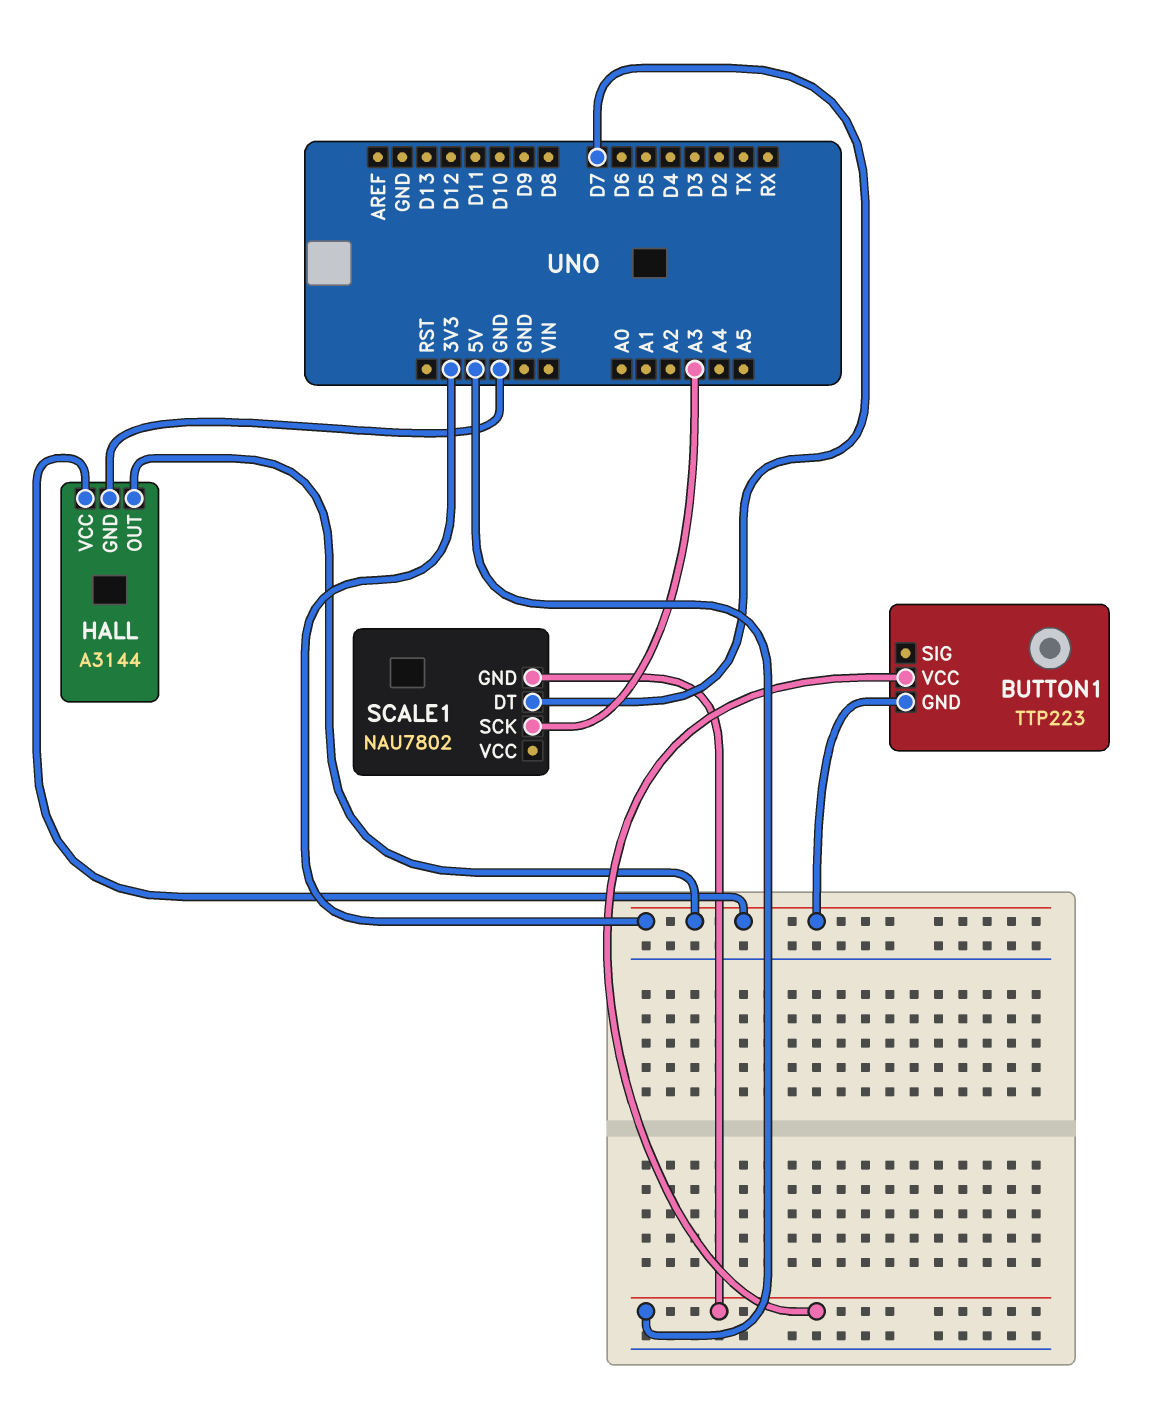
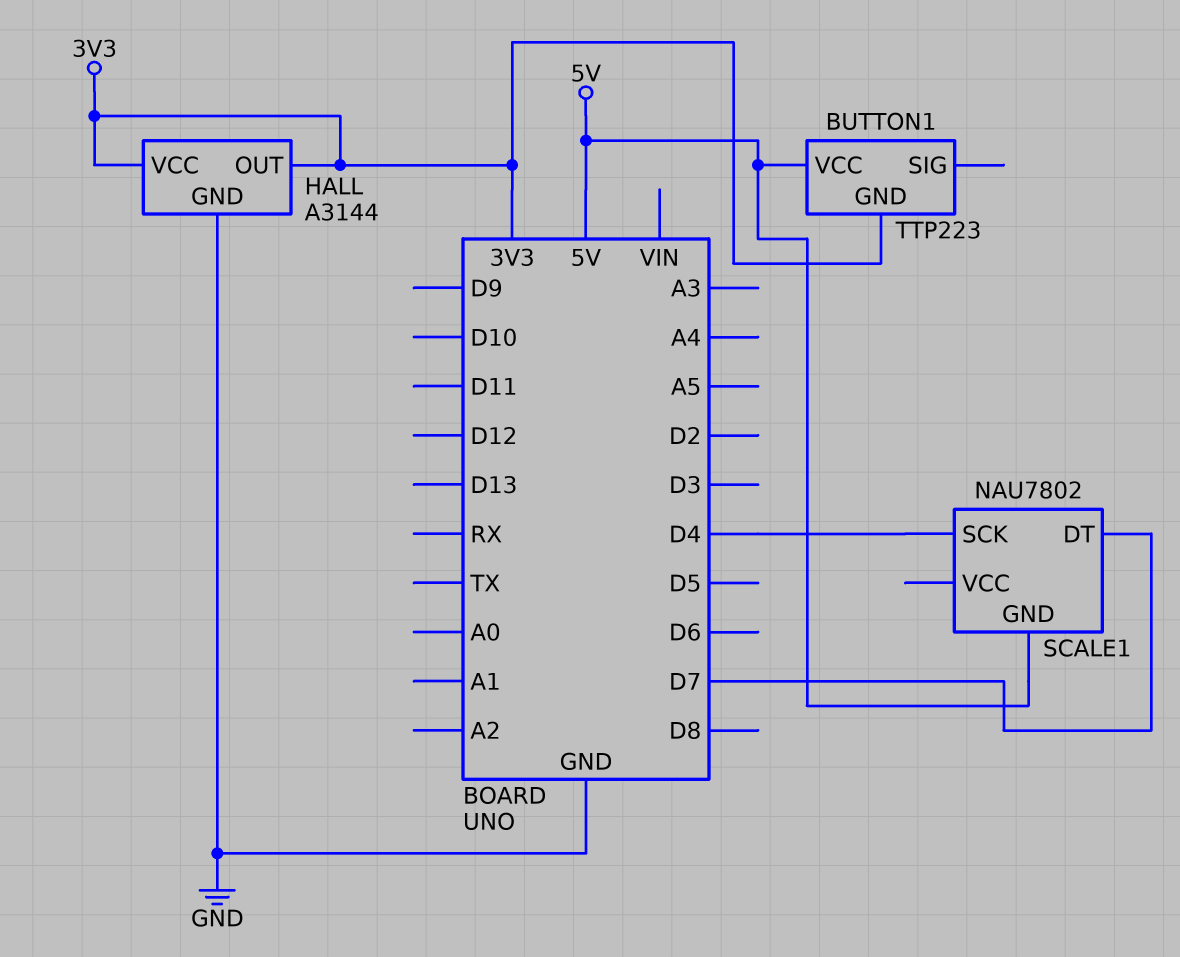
SCALE1 pin SCK: A3 -> D4

